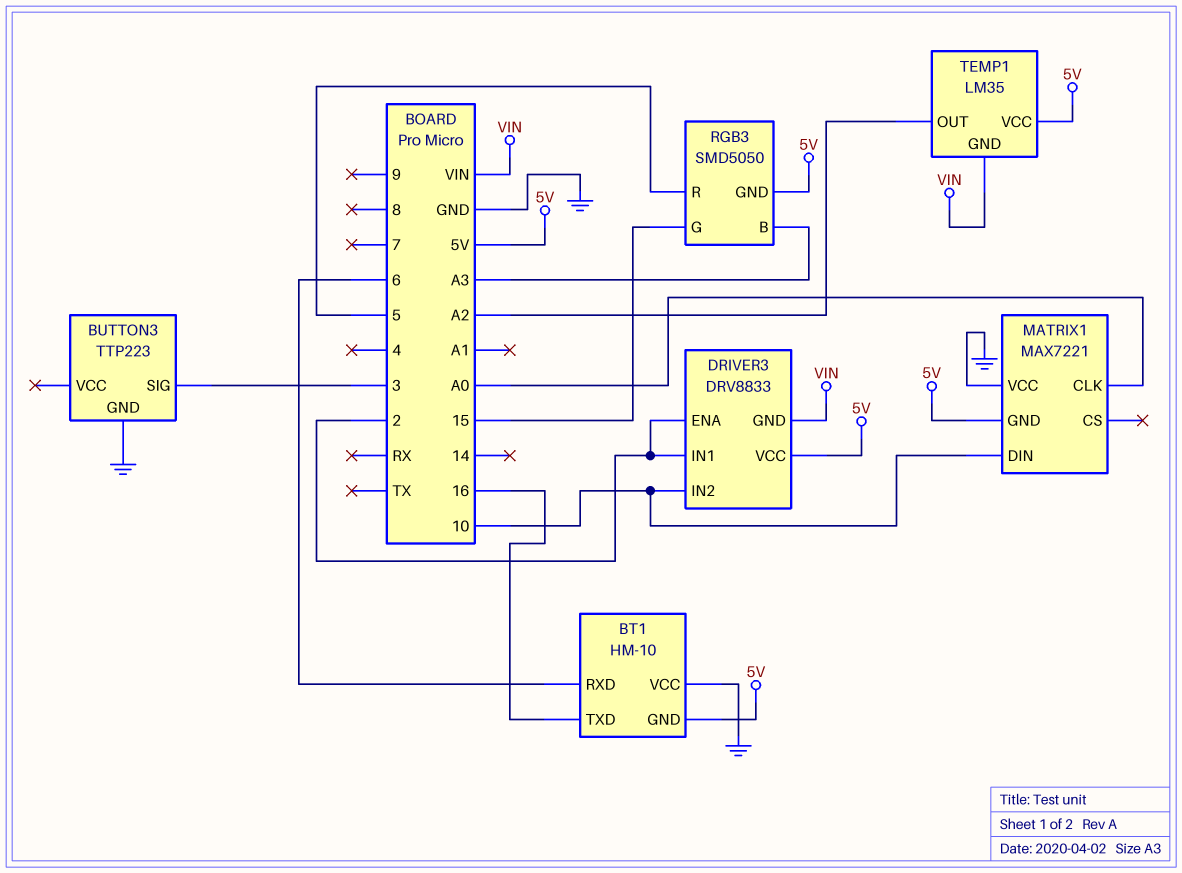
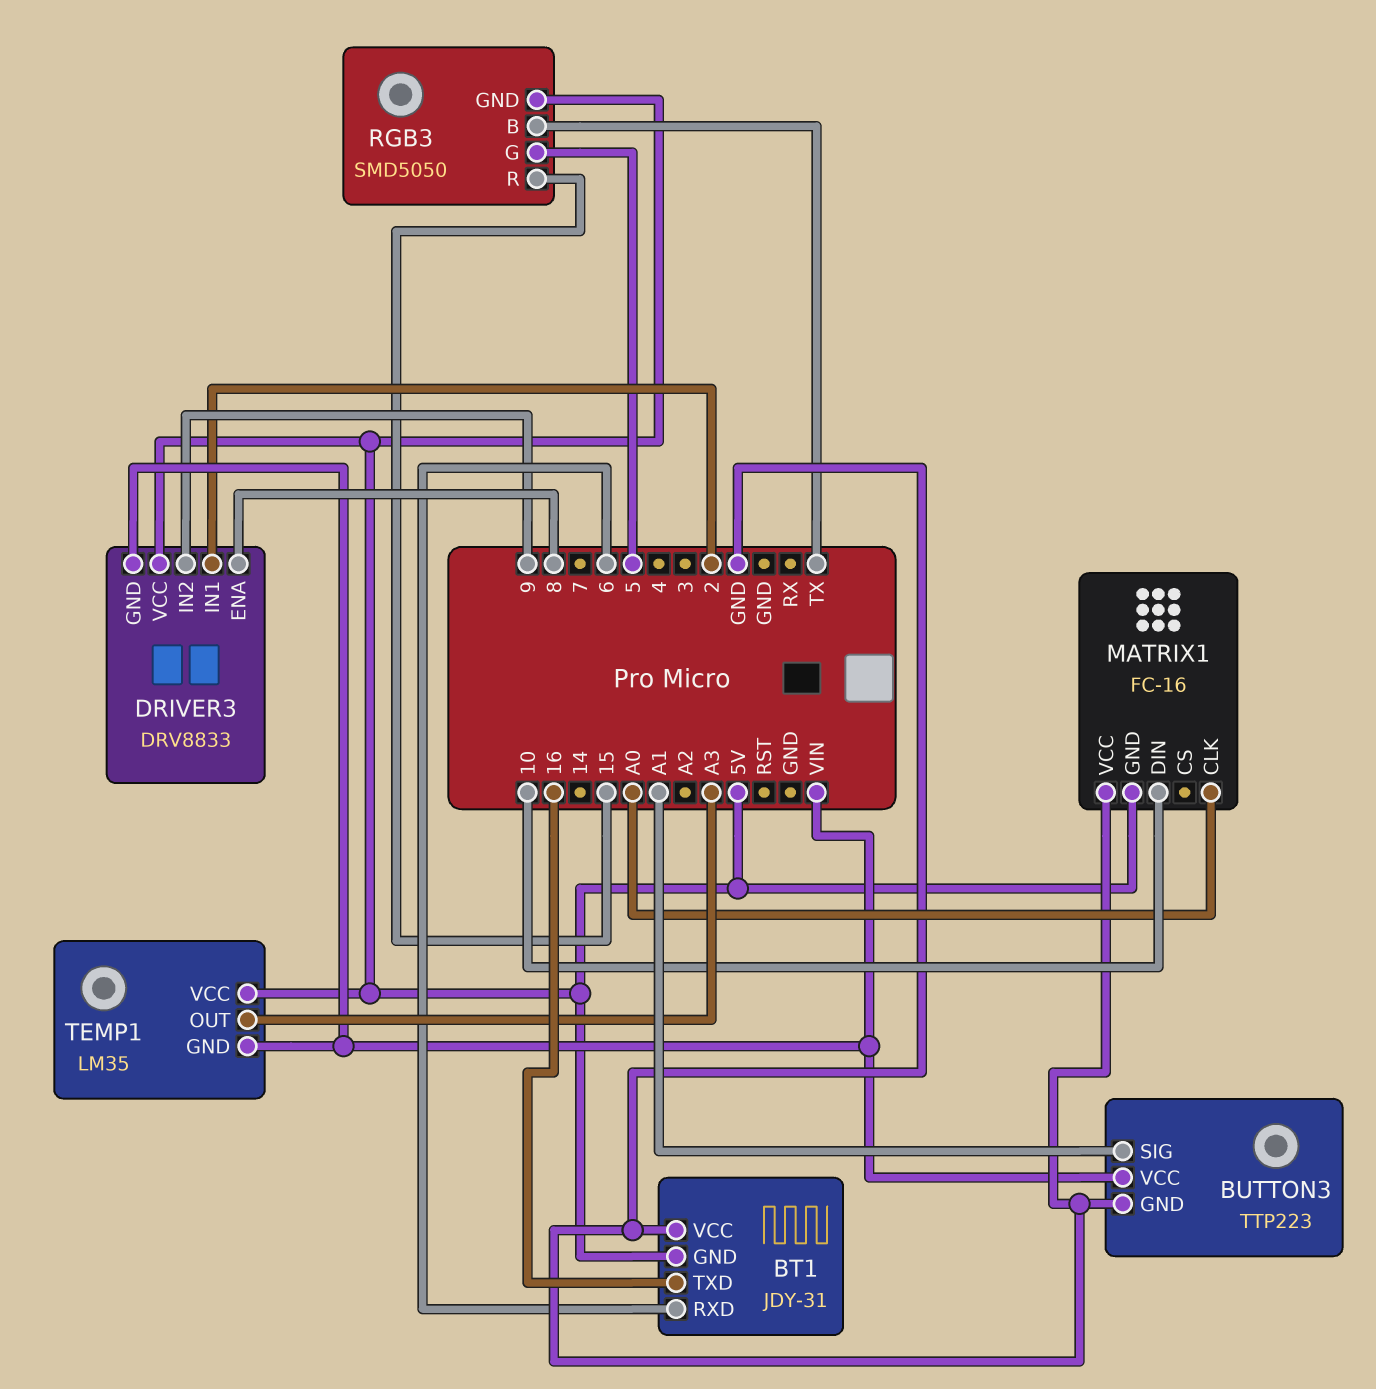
BT1: HM-10 -> JDY-31
BUTTON3 pin SIG: 3 -> A1
BUTTON3 pin VCC: none -> VIN
DRIVER3 pin ENA: 2 -> 8
DRIVER3 pin IN2: 10 -> 9
MATRIX1: MAX7221 -> FC-16
RGB3 pin B: A3 -> TX
RGB3 pin G: 15 -> 5
RGB3 pin R: 5 -> 15
TEMP1 pin OUT: A2 -> A3

